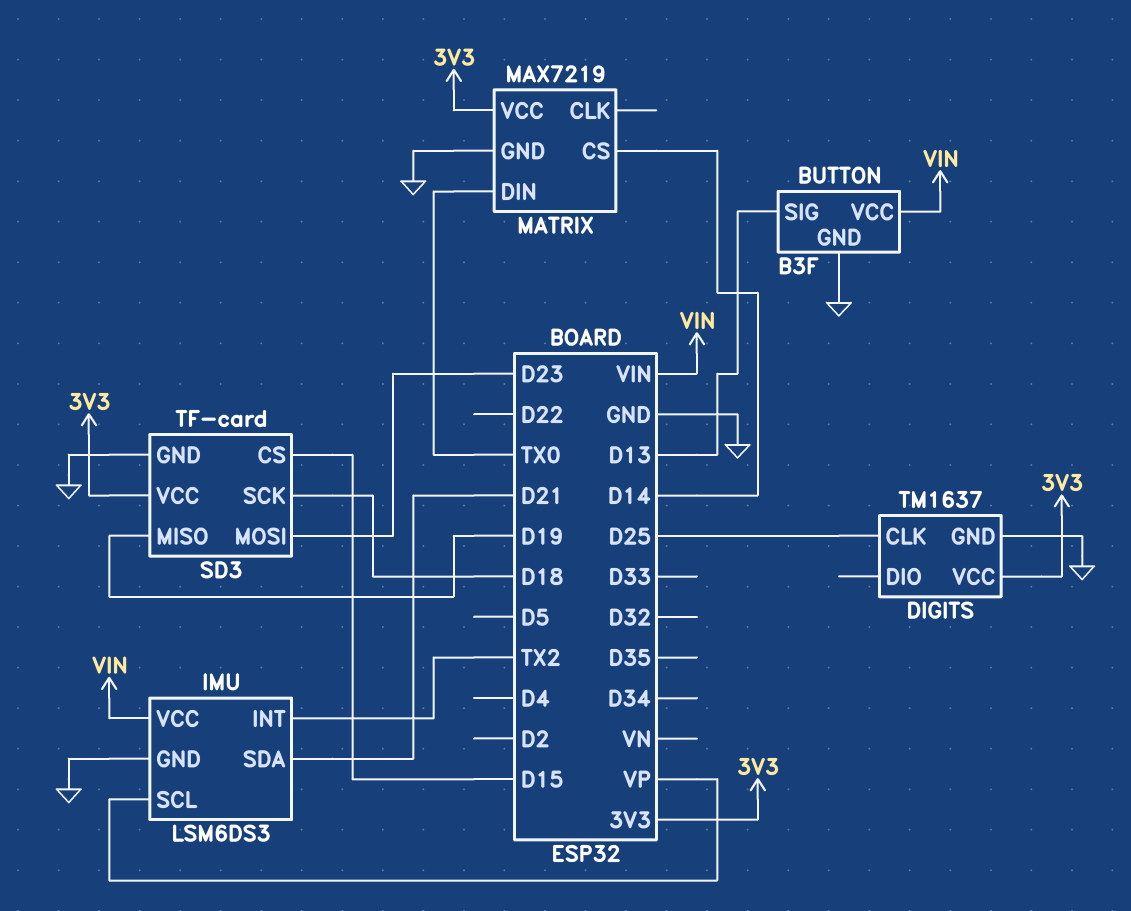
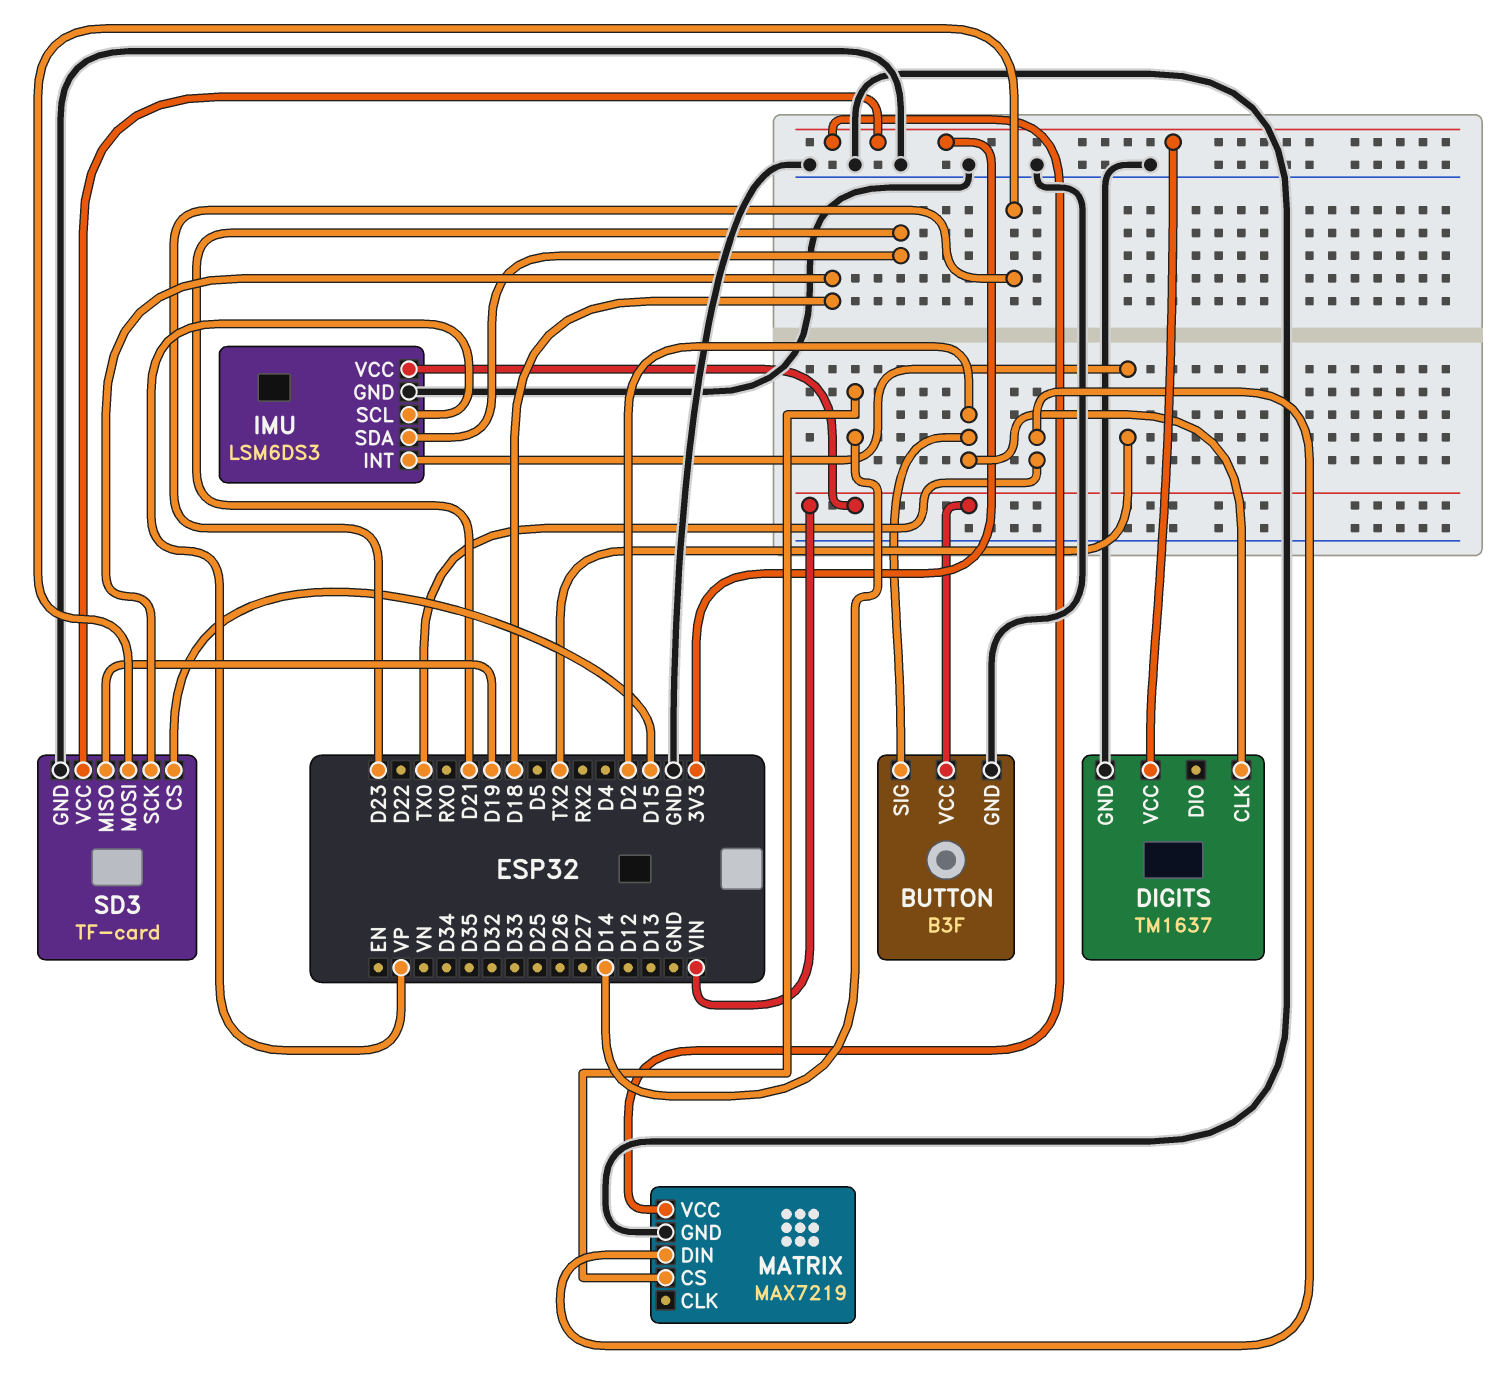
BUTTON pin SIG: D13 -> D2
DIGITS pin CLK: D25 -> D2

